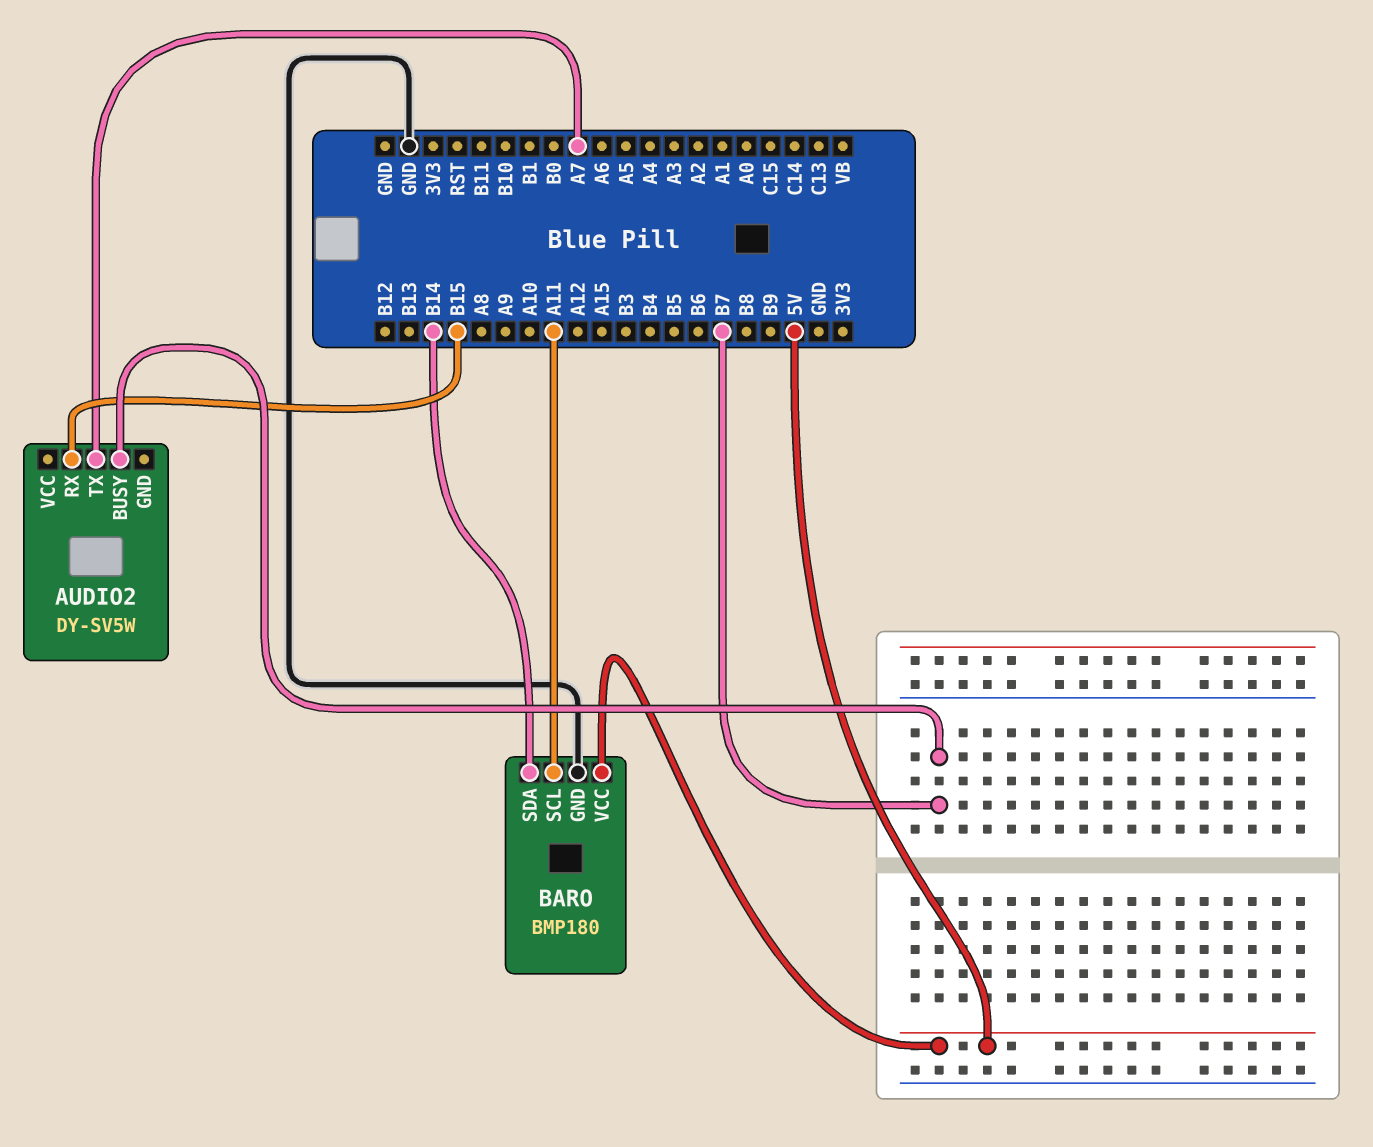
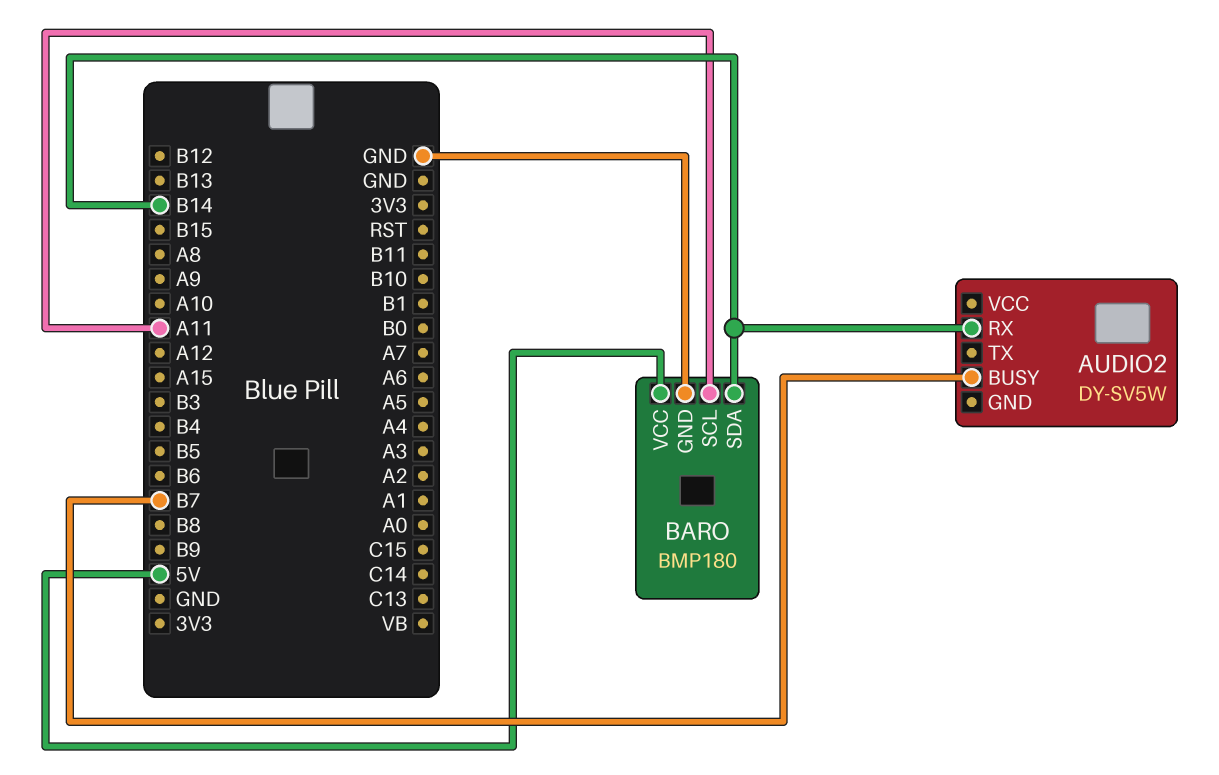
AUDIO2 pin RX: B15 -> B14
AUDIO2 pin TX: A7 -> none

